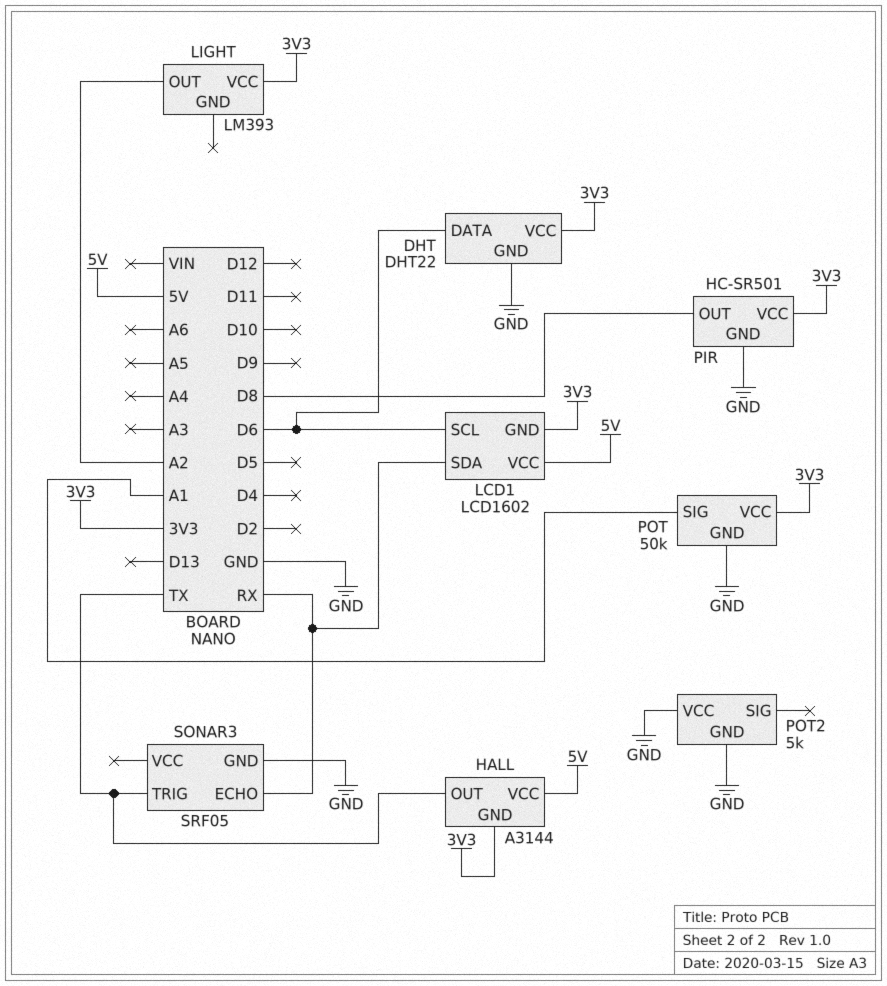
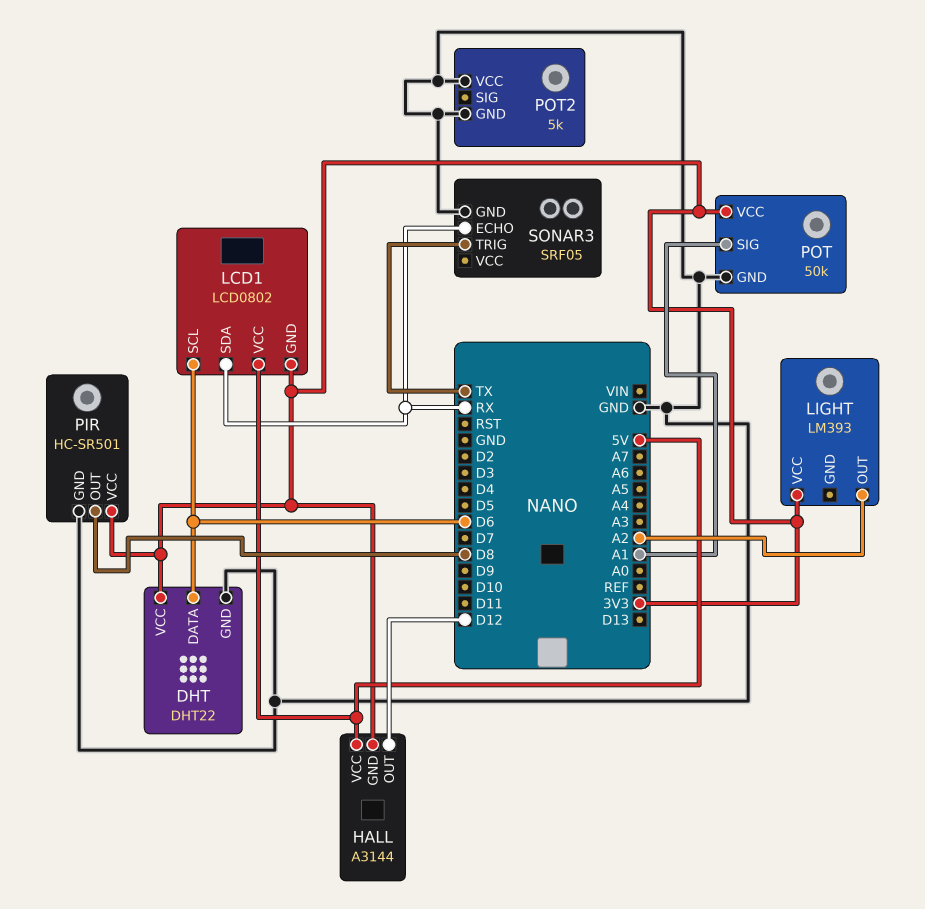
HALL pin OUT: TX -> D12
LCD1: LCD1602 -> LCD0802

